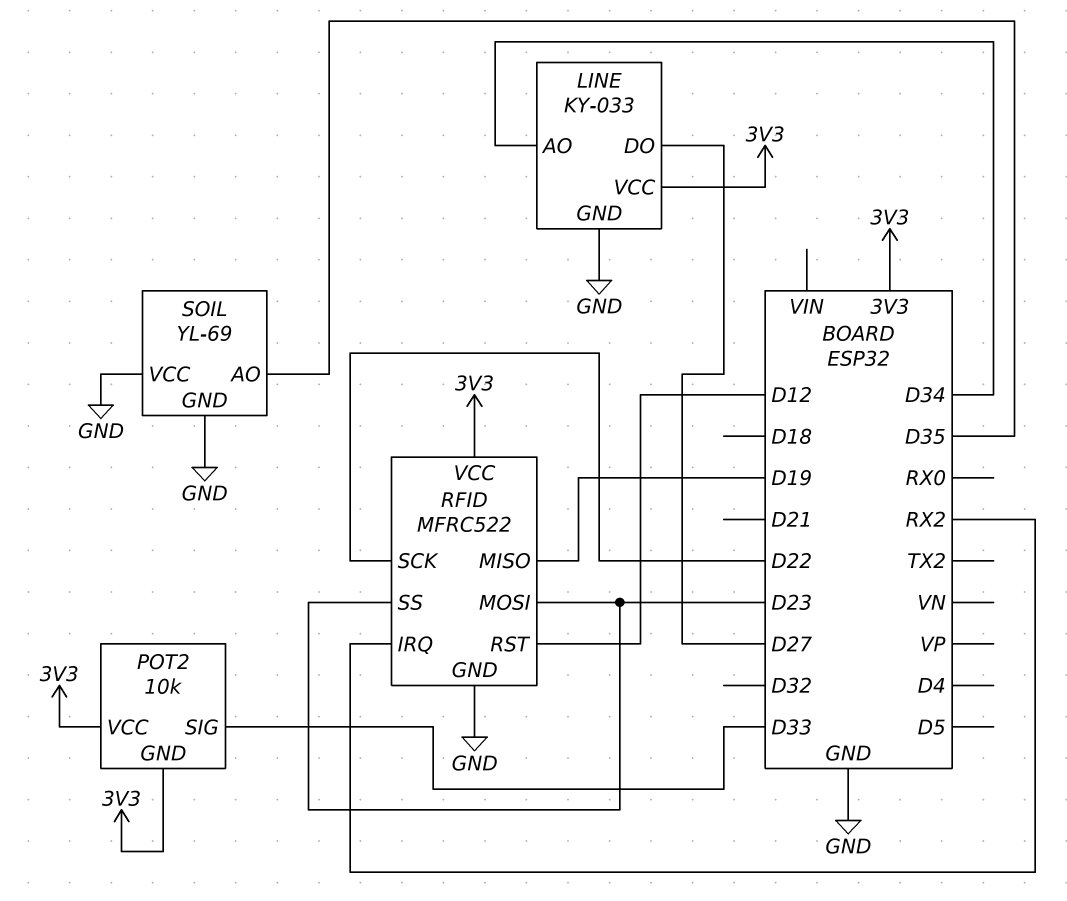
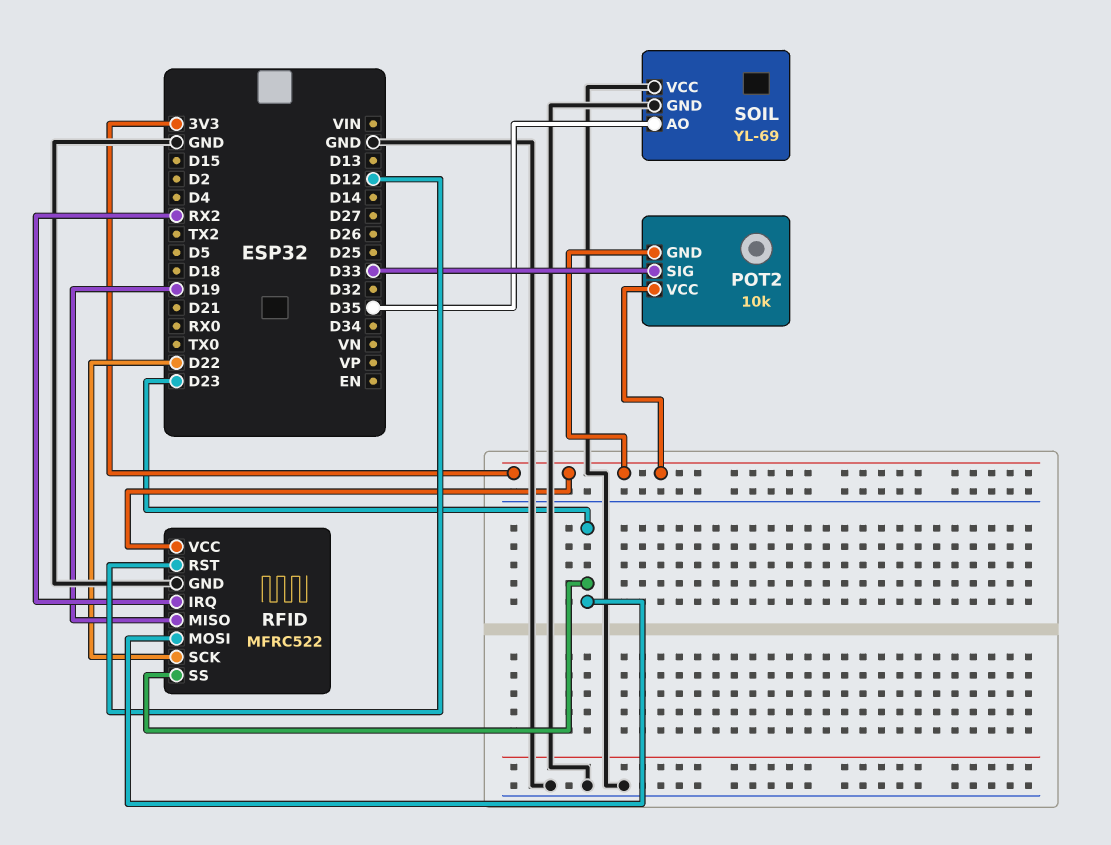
LINE: KY-033 -> none
LINE pin AO: D34 -> none
LINE pin DO: D27 -> none
LINE pin GND: GND -> none
LINE pin VCC: 3V3 -> none

